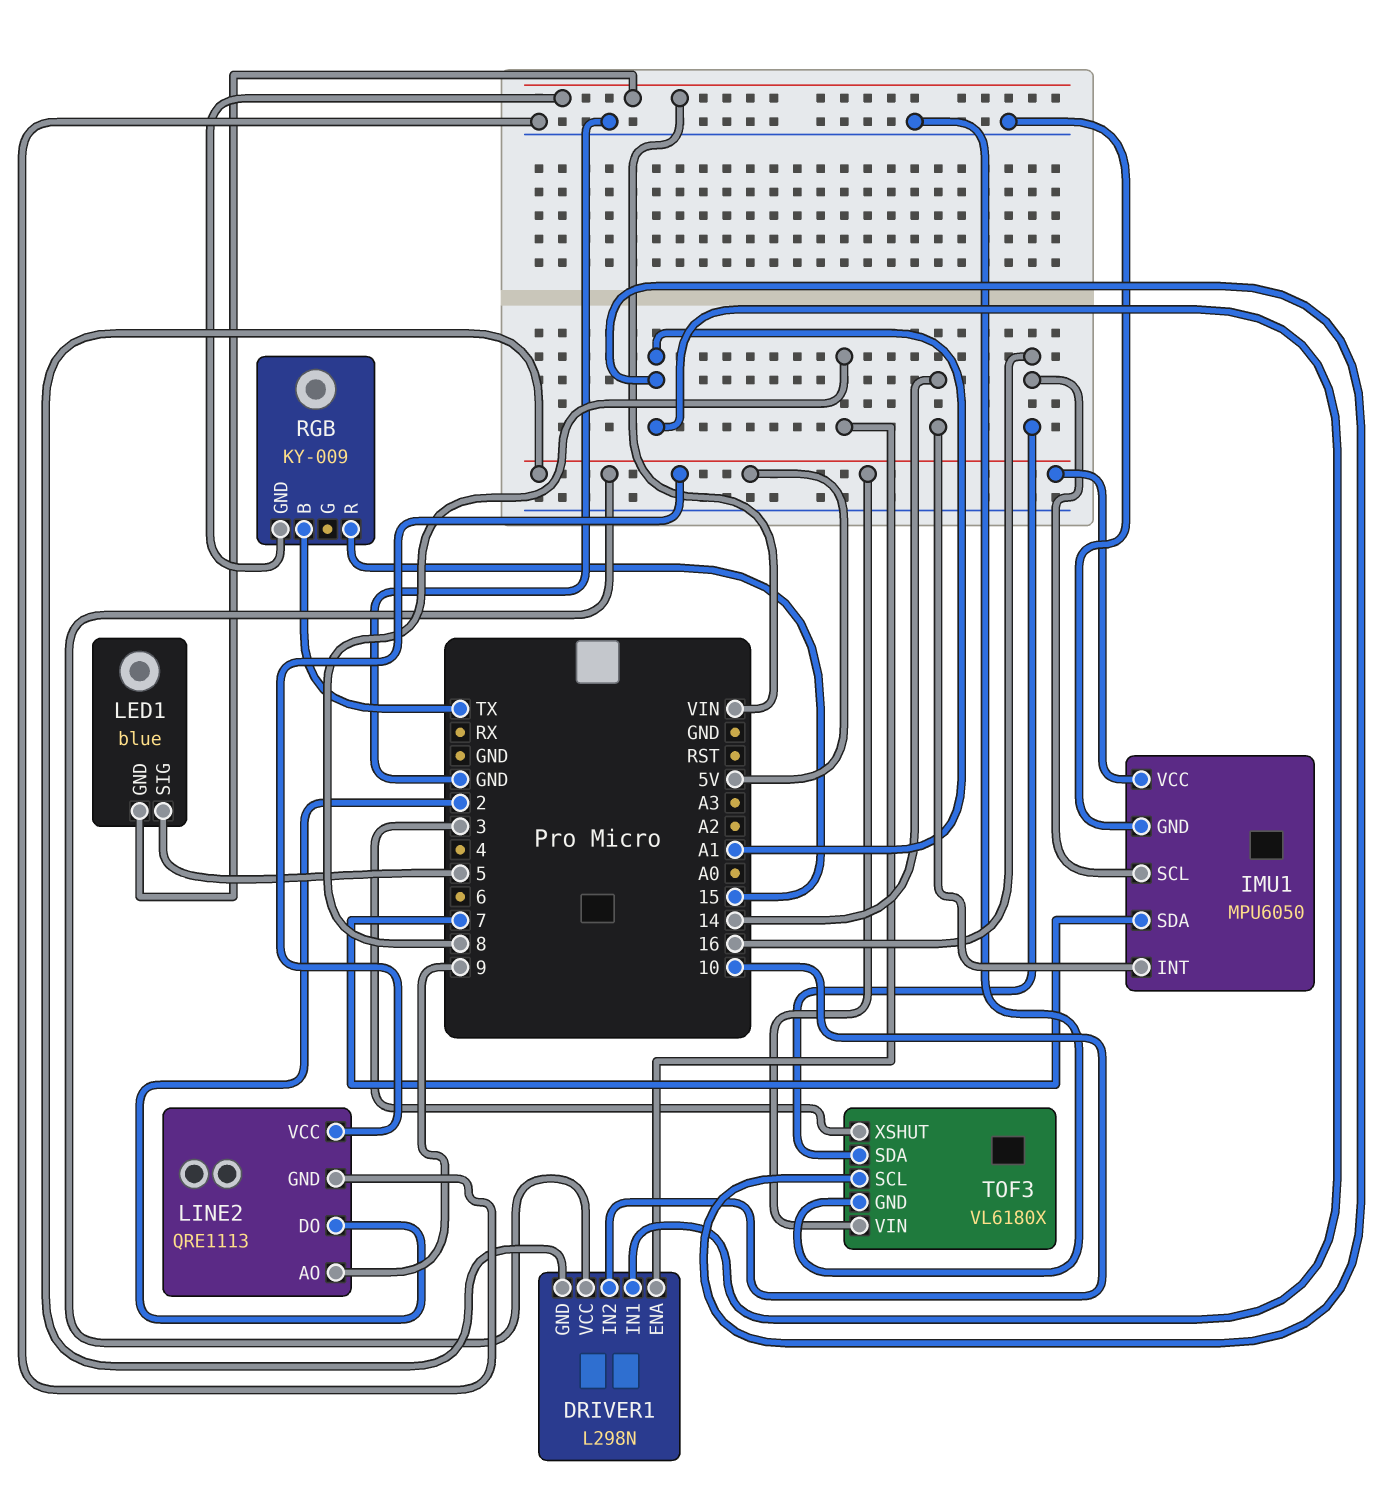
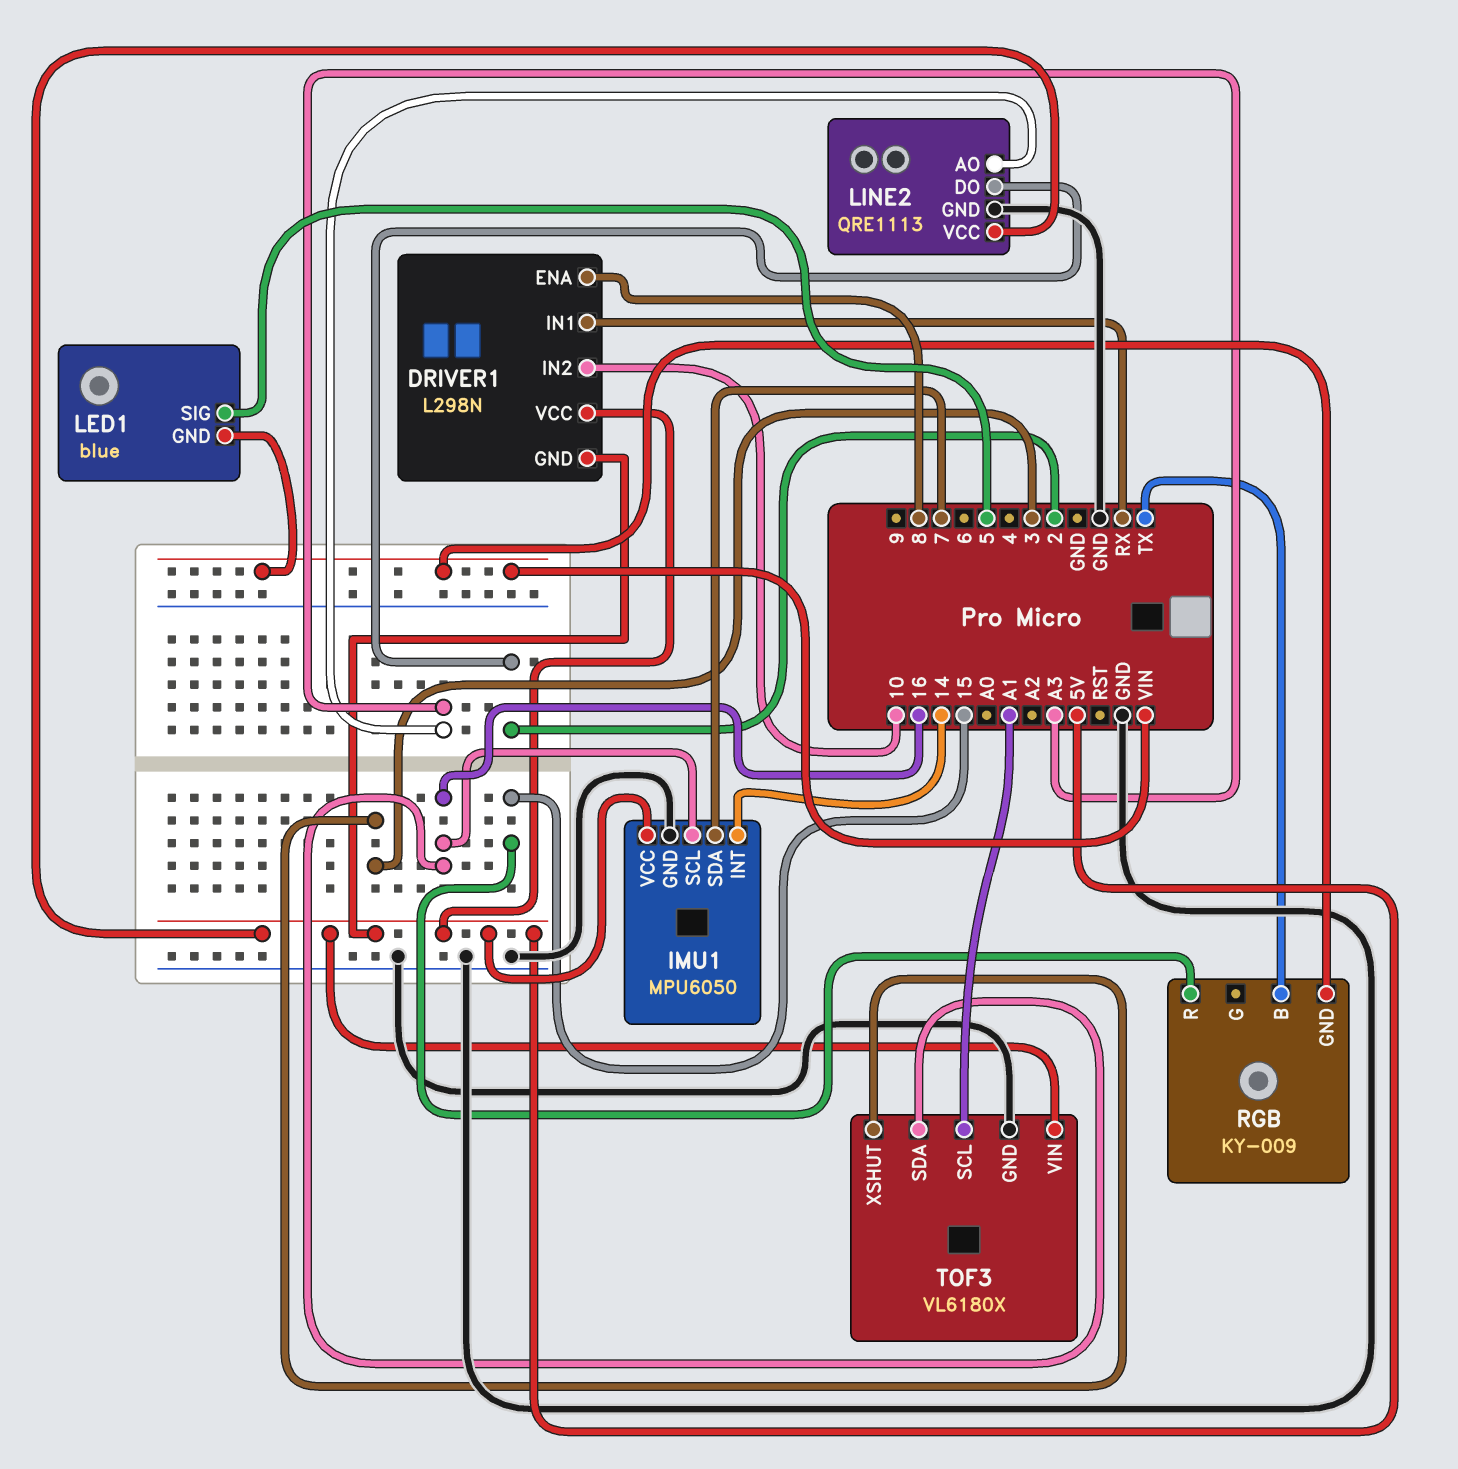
DRIVER1 pin IN1: A1 -> RX
LINE2 pin AO: 9 -> A3

